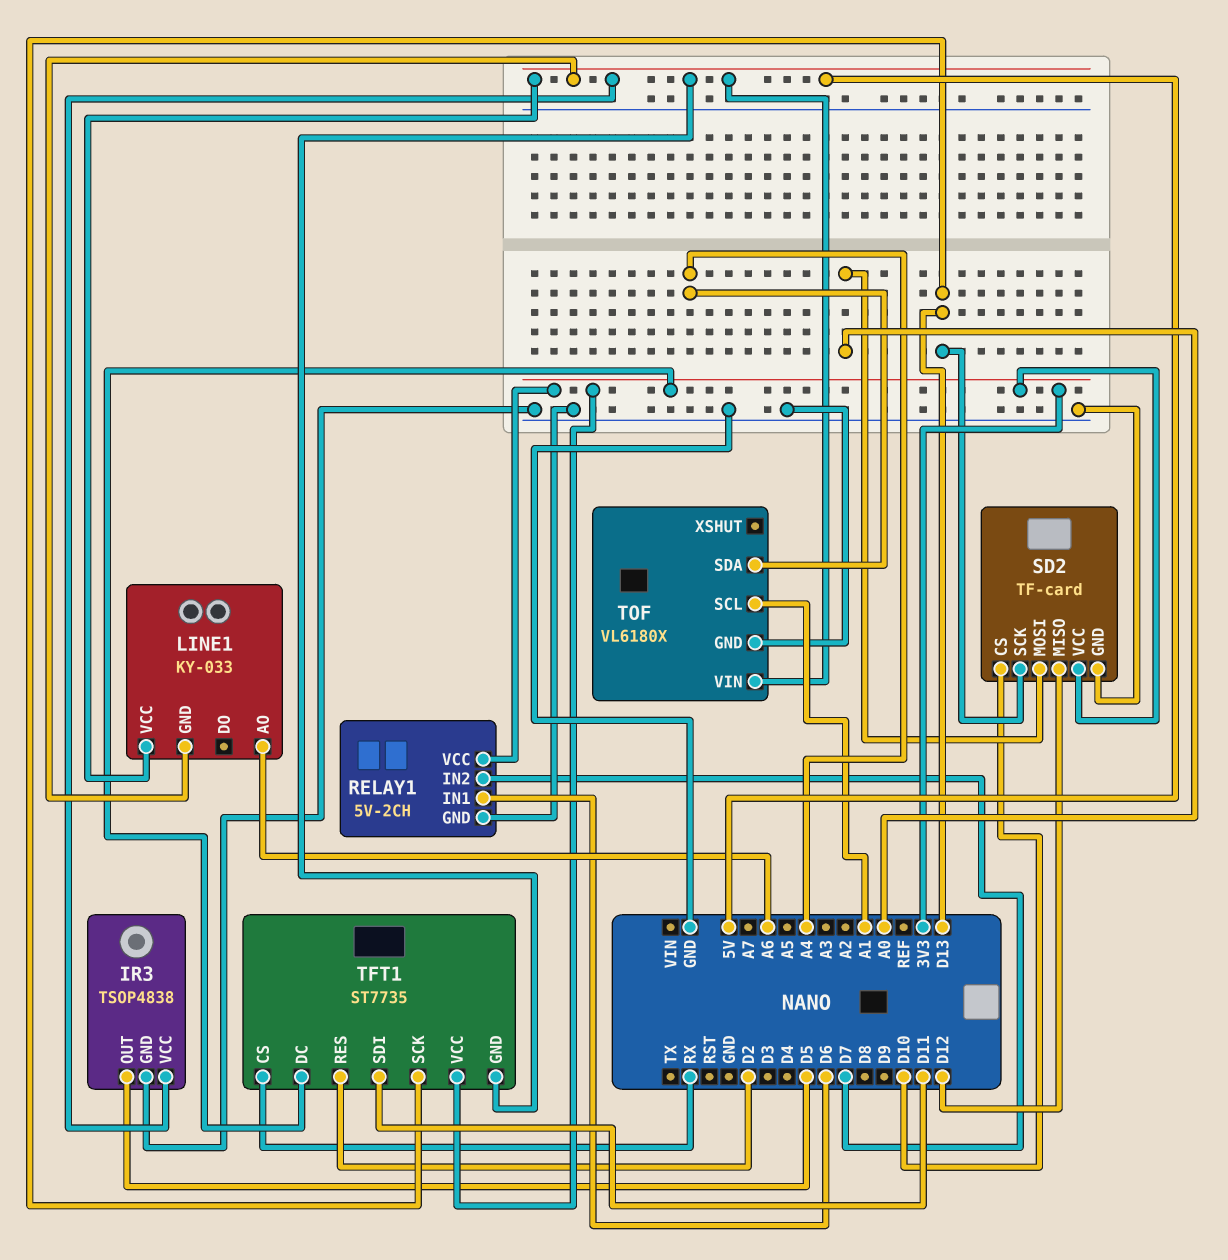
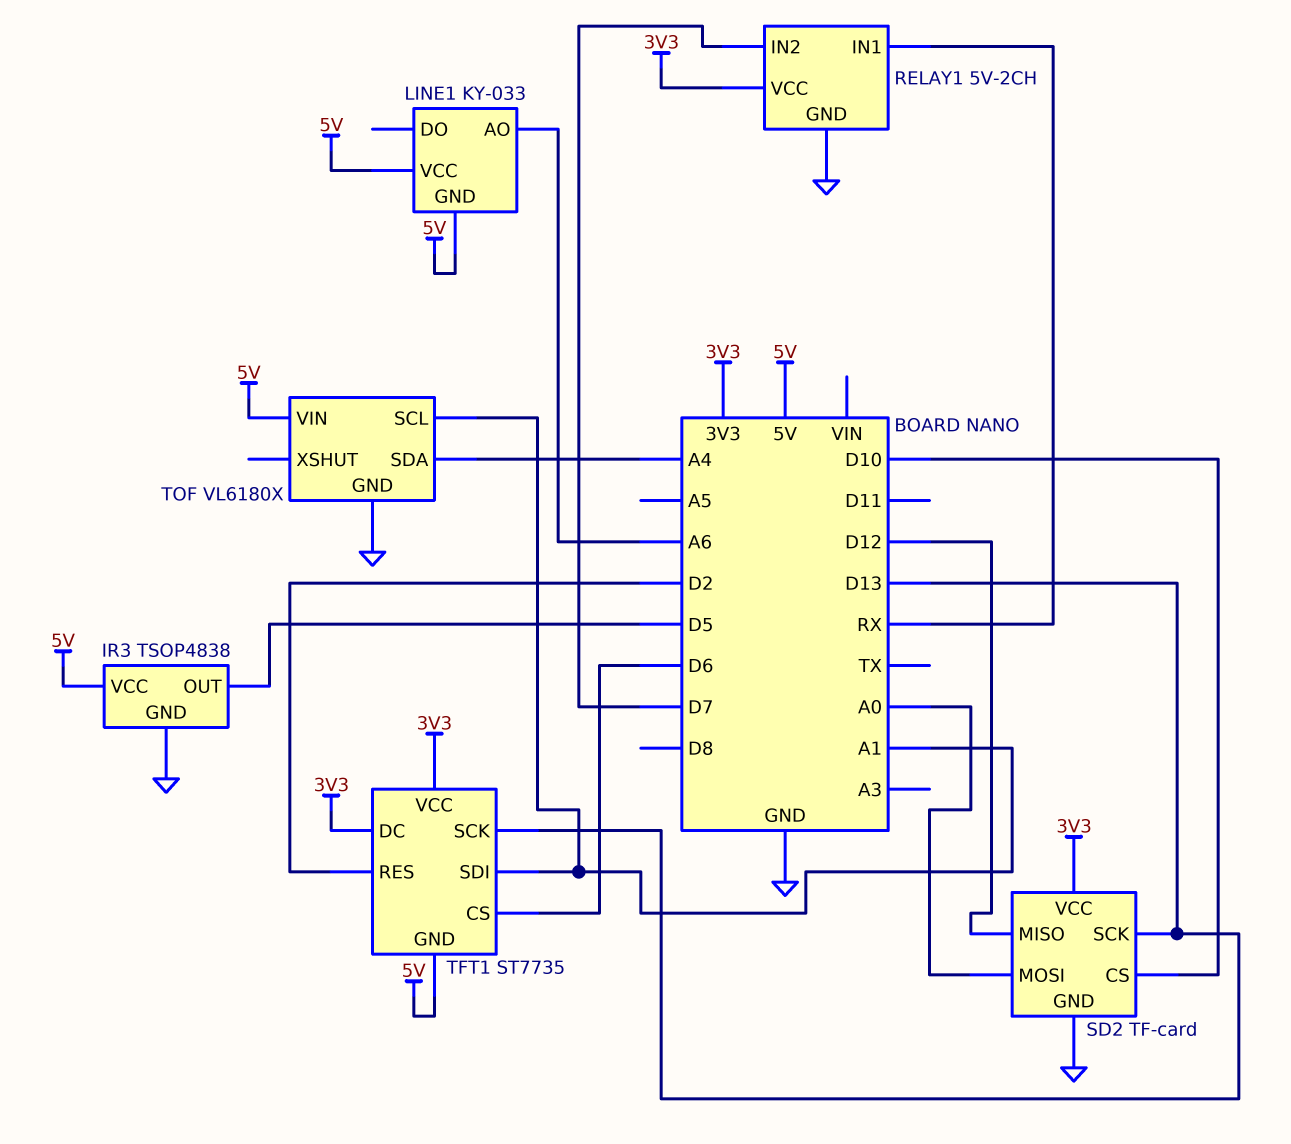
RELAY1 pin IN1: D6 -> RX
TFT1 pin CS: RX -> D6
TFT1 pin SDI: D11 -> A1

